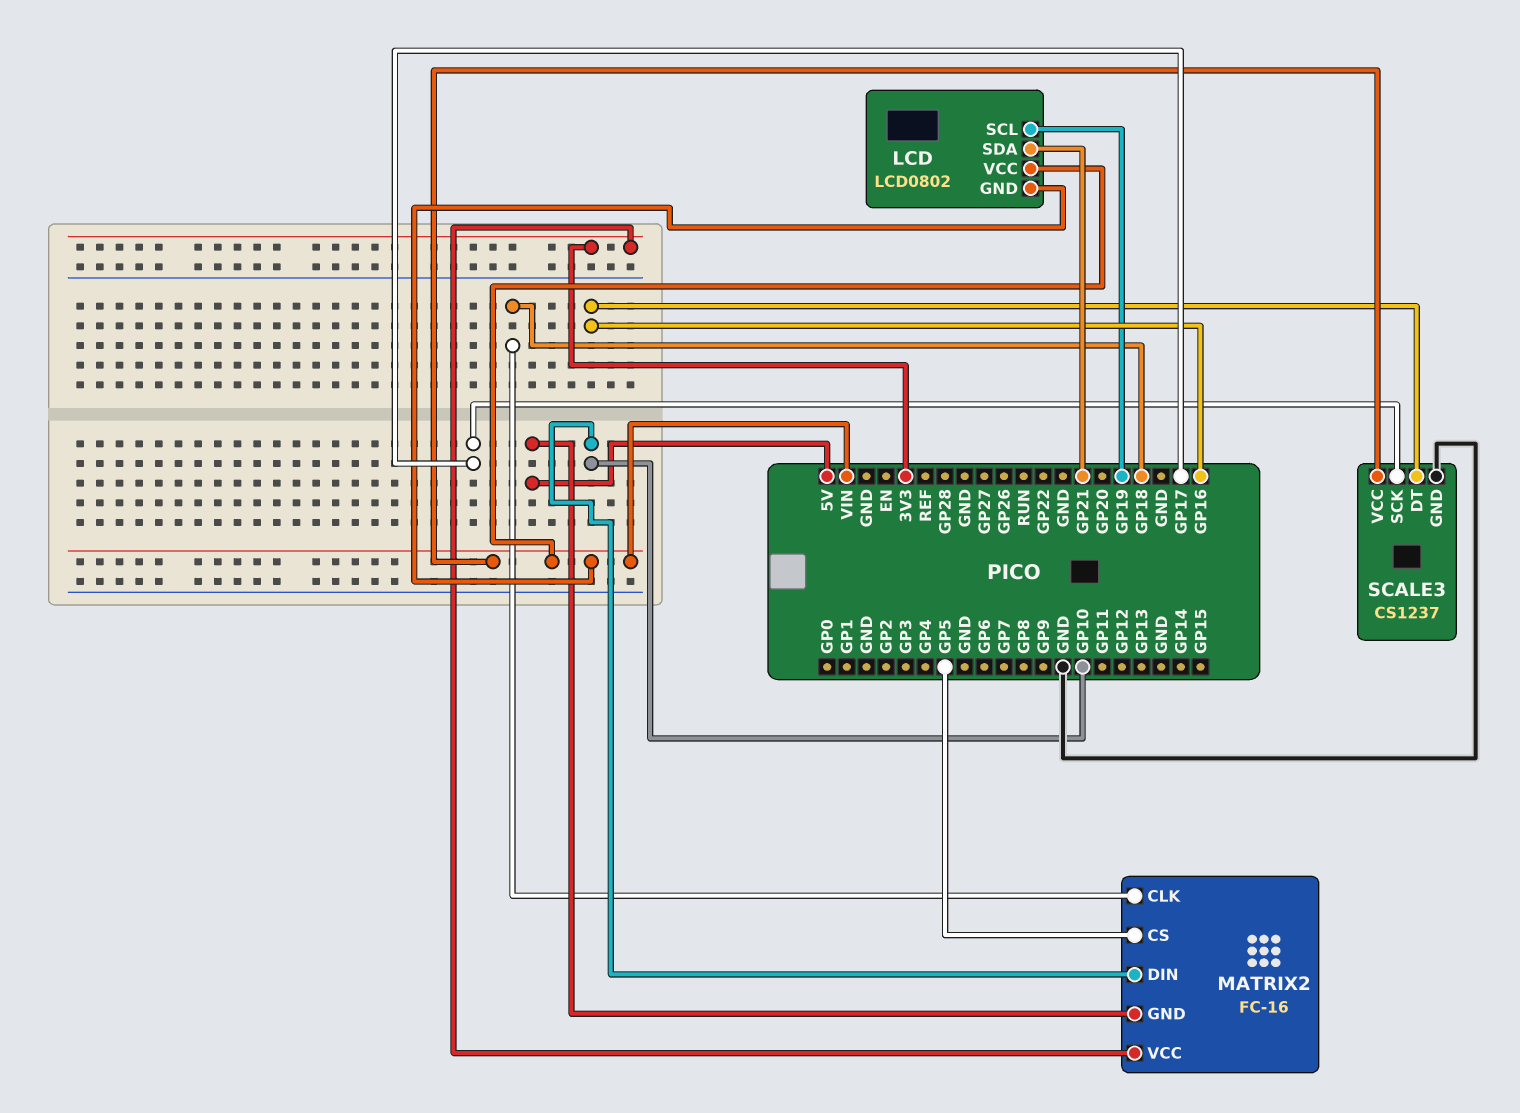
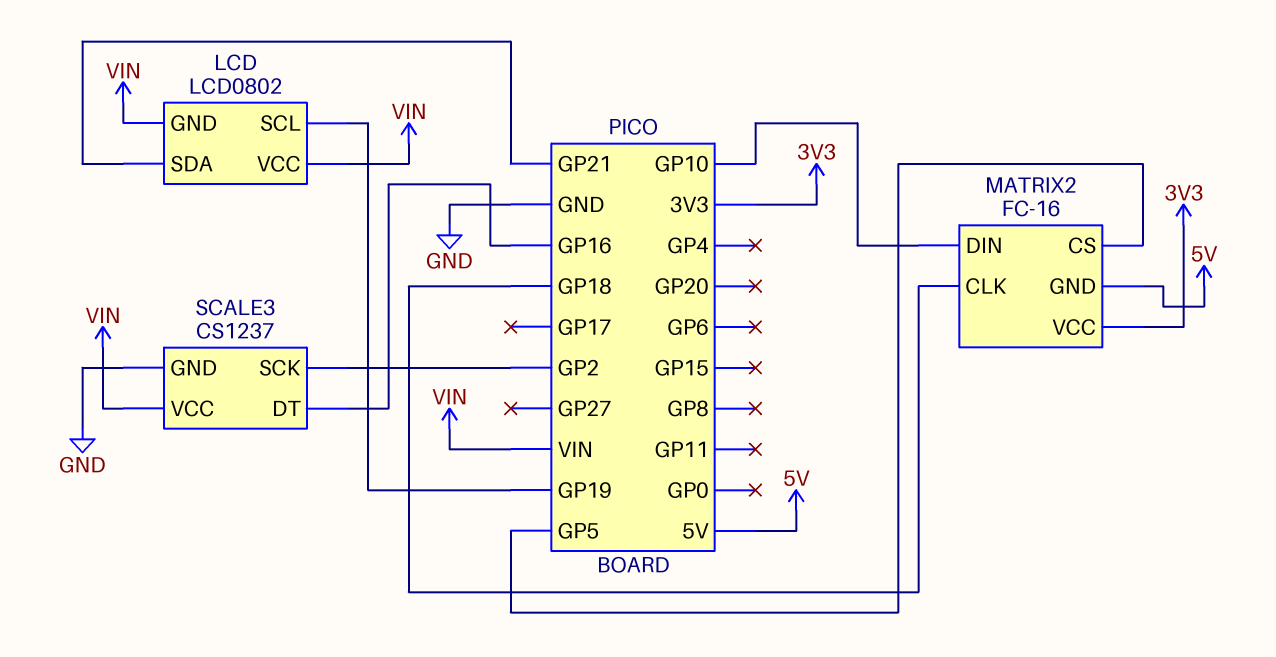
SCALE3 pin SCK: GP17 -> GP2

